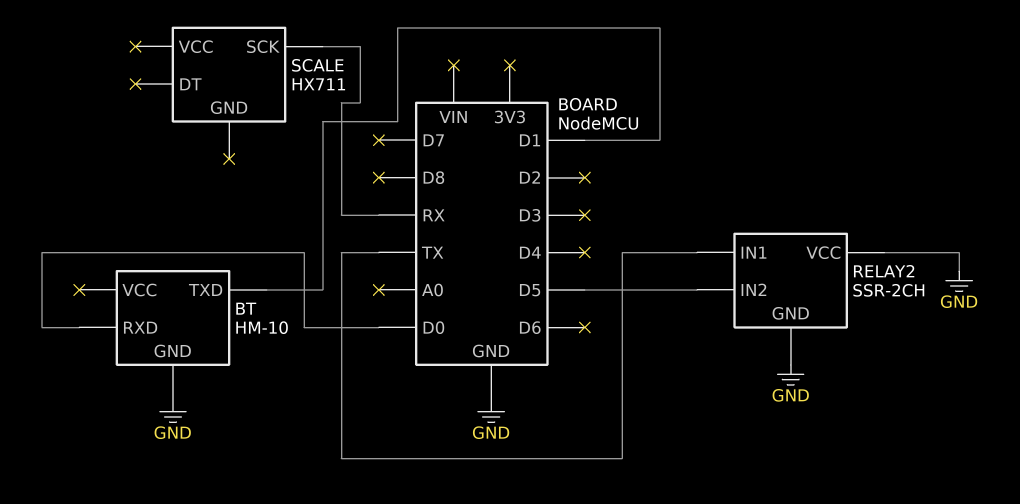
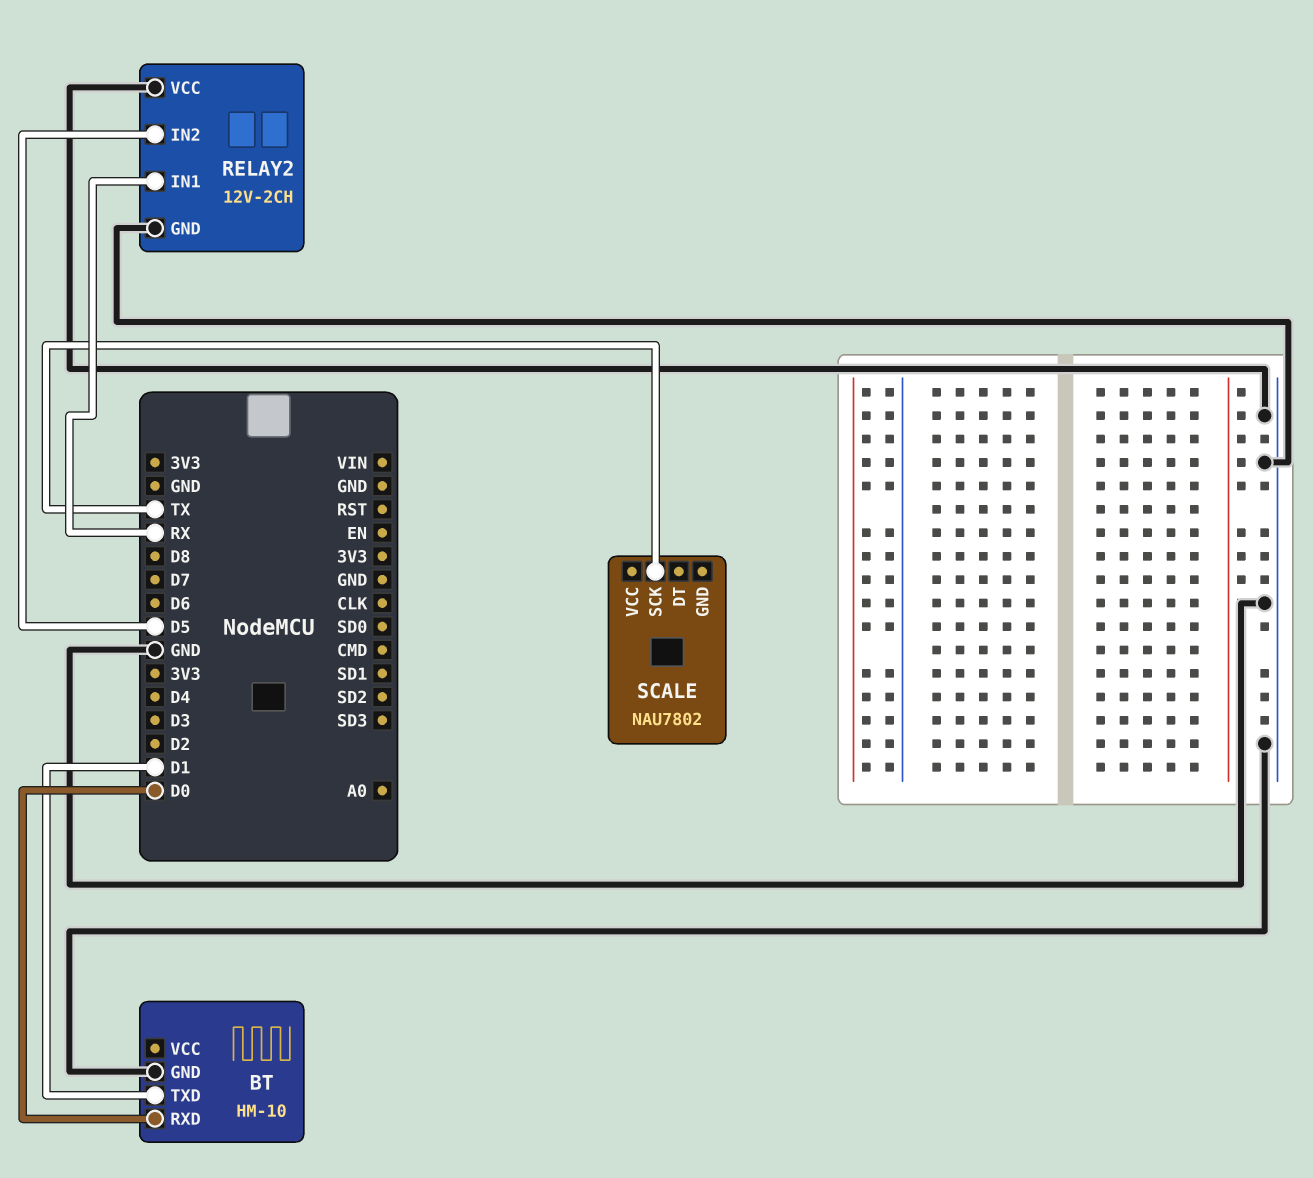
RELAY2: SSR-2CH -> 12V-2CH
RELAY2 pin IN1: TX -> RX
SCALE: HX711 -> NAU7802
SCALE pin SCK: RX -> TX

